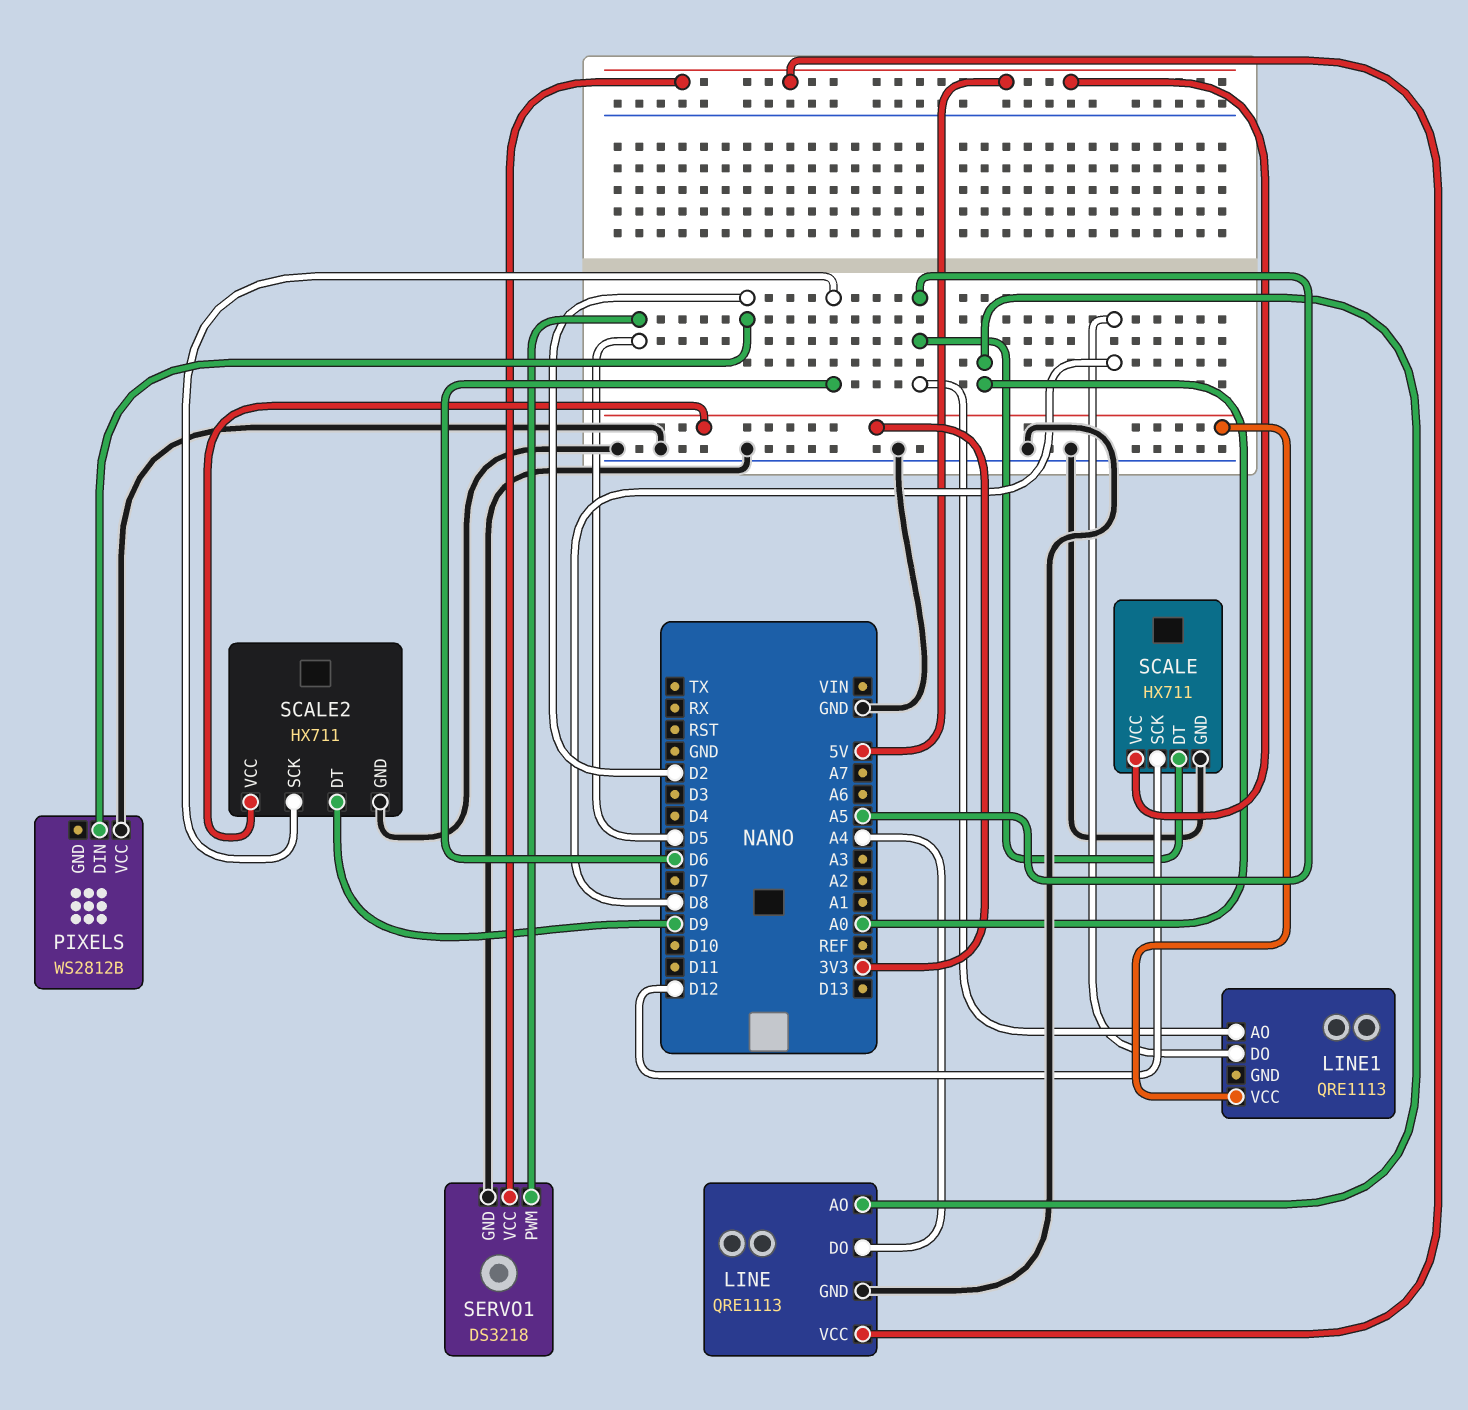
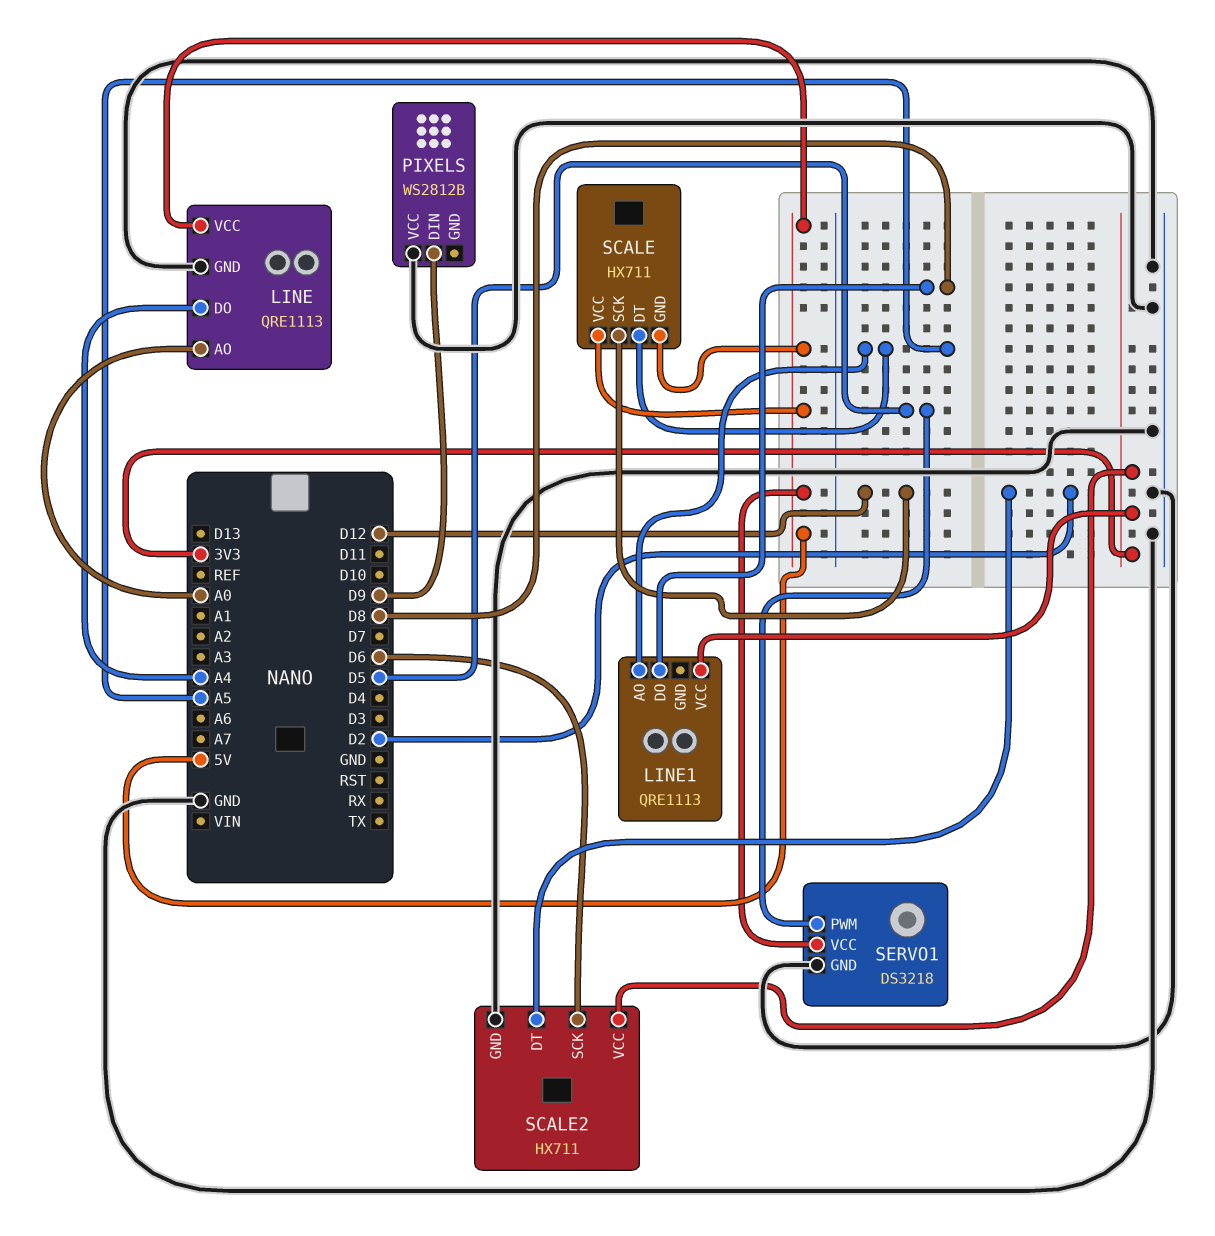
PIXELS pin DIN: D2 -> D9
SCALE pin GND: GND -> 5V
SCALE2 pin DT: D9 -> D2

